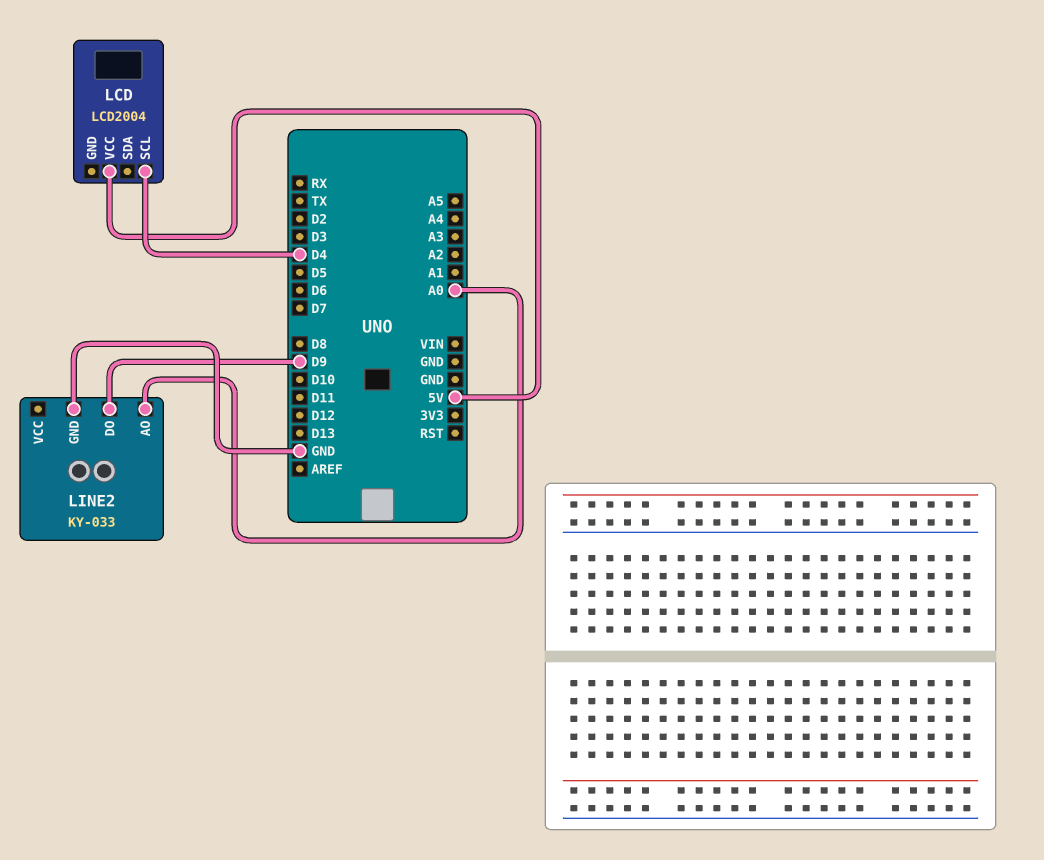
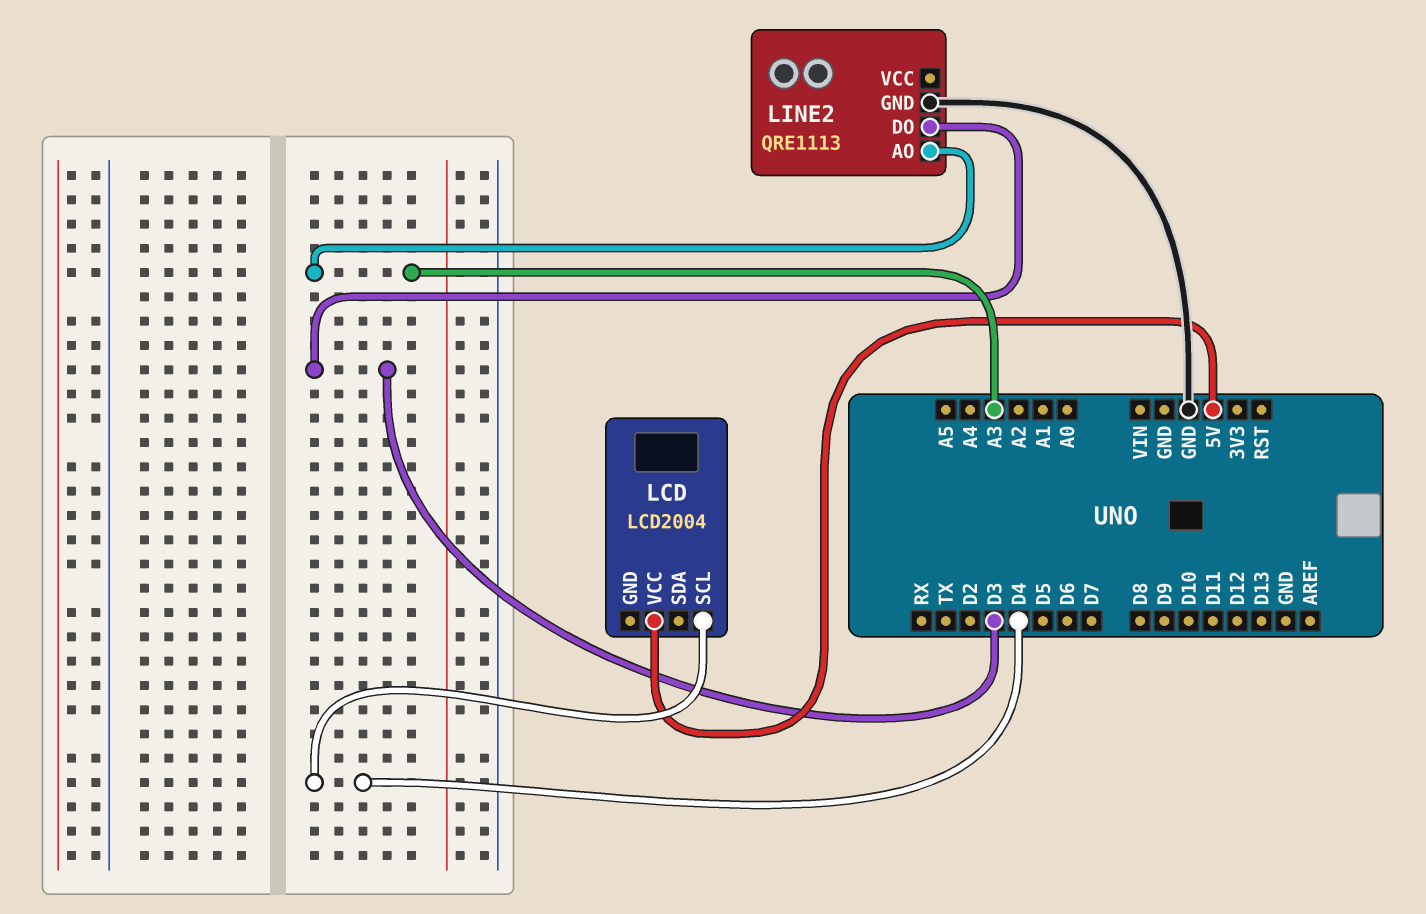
LINE2: KY-033 -> QRE1113
LINE2 pin AO: A0 -> A3
LINE2 pin DO: D9 -> D3

